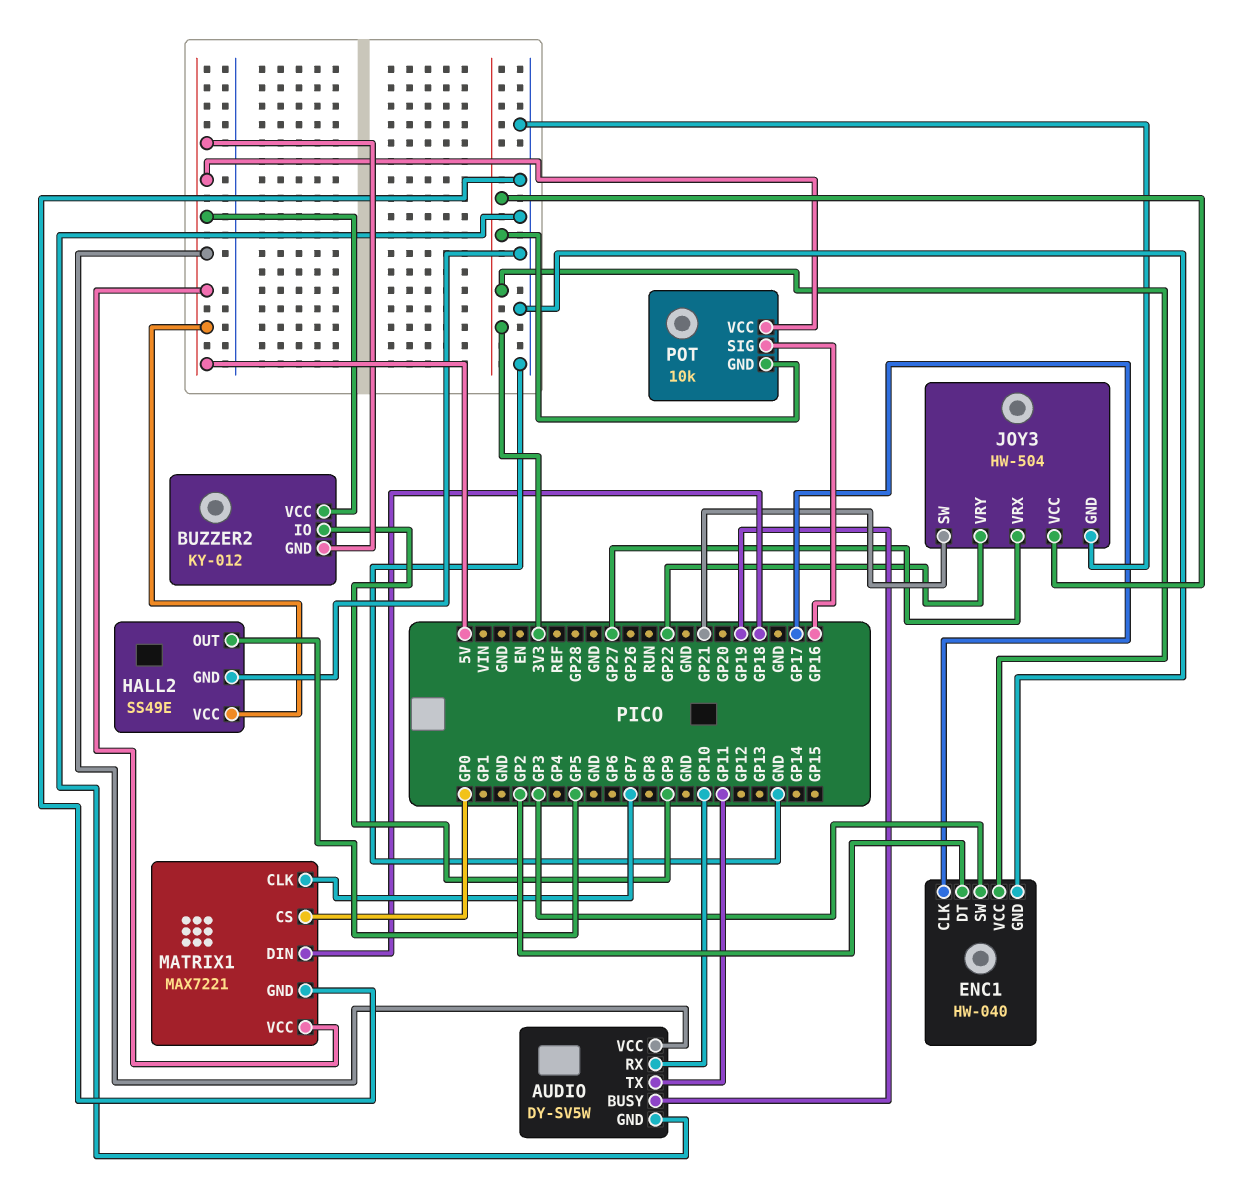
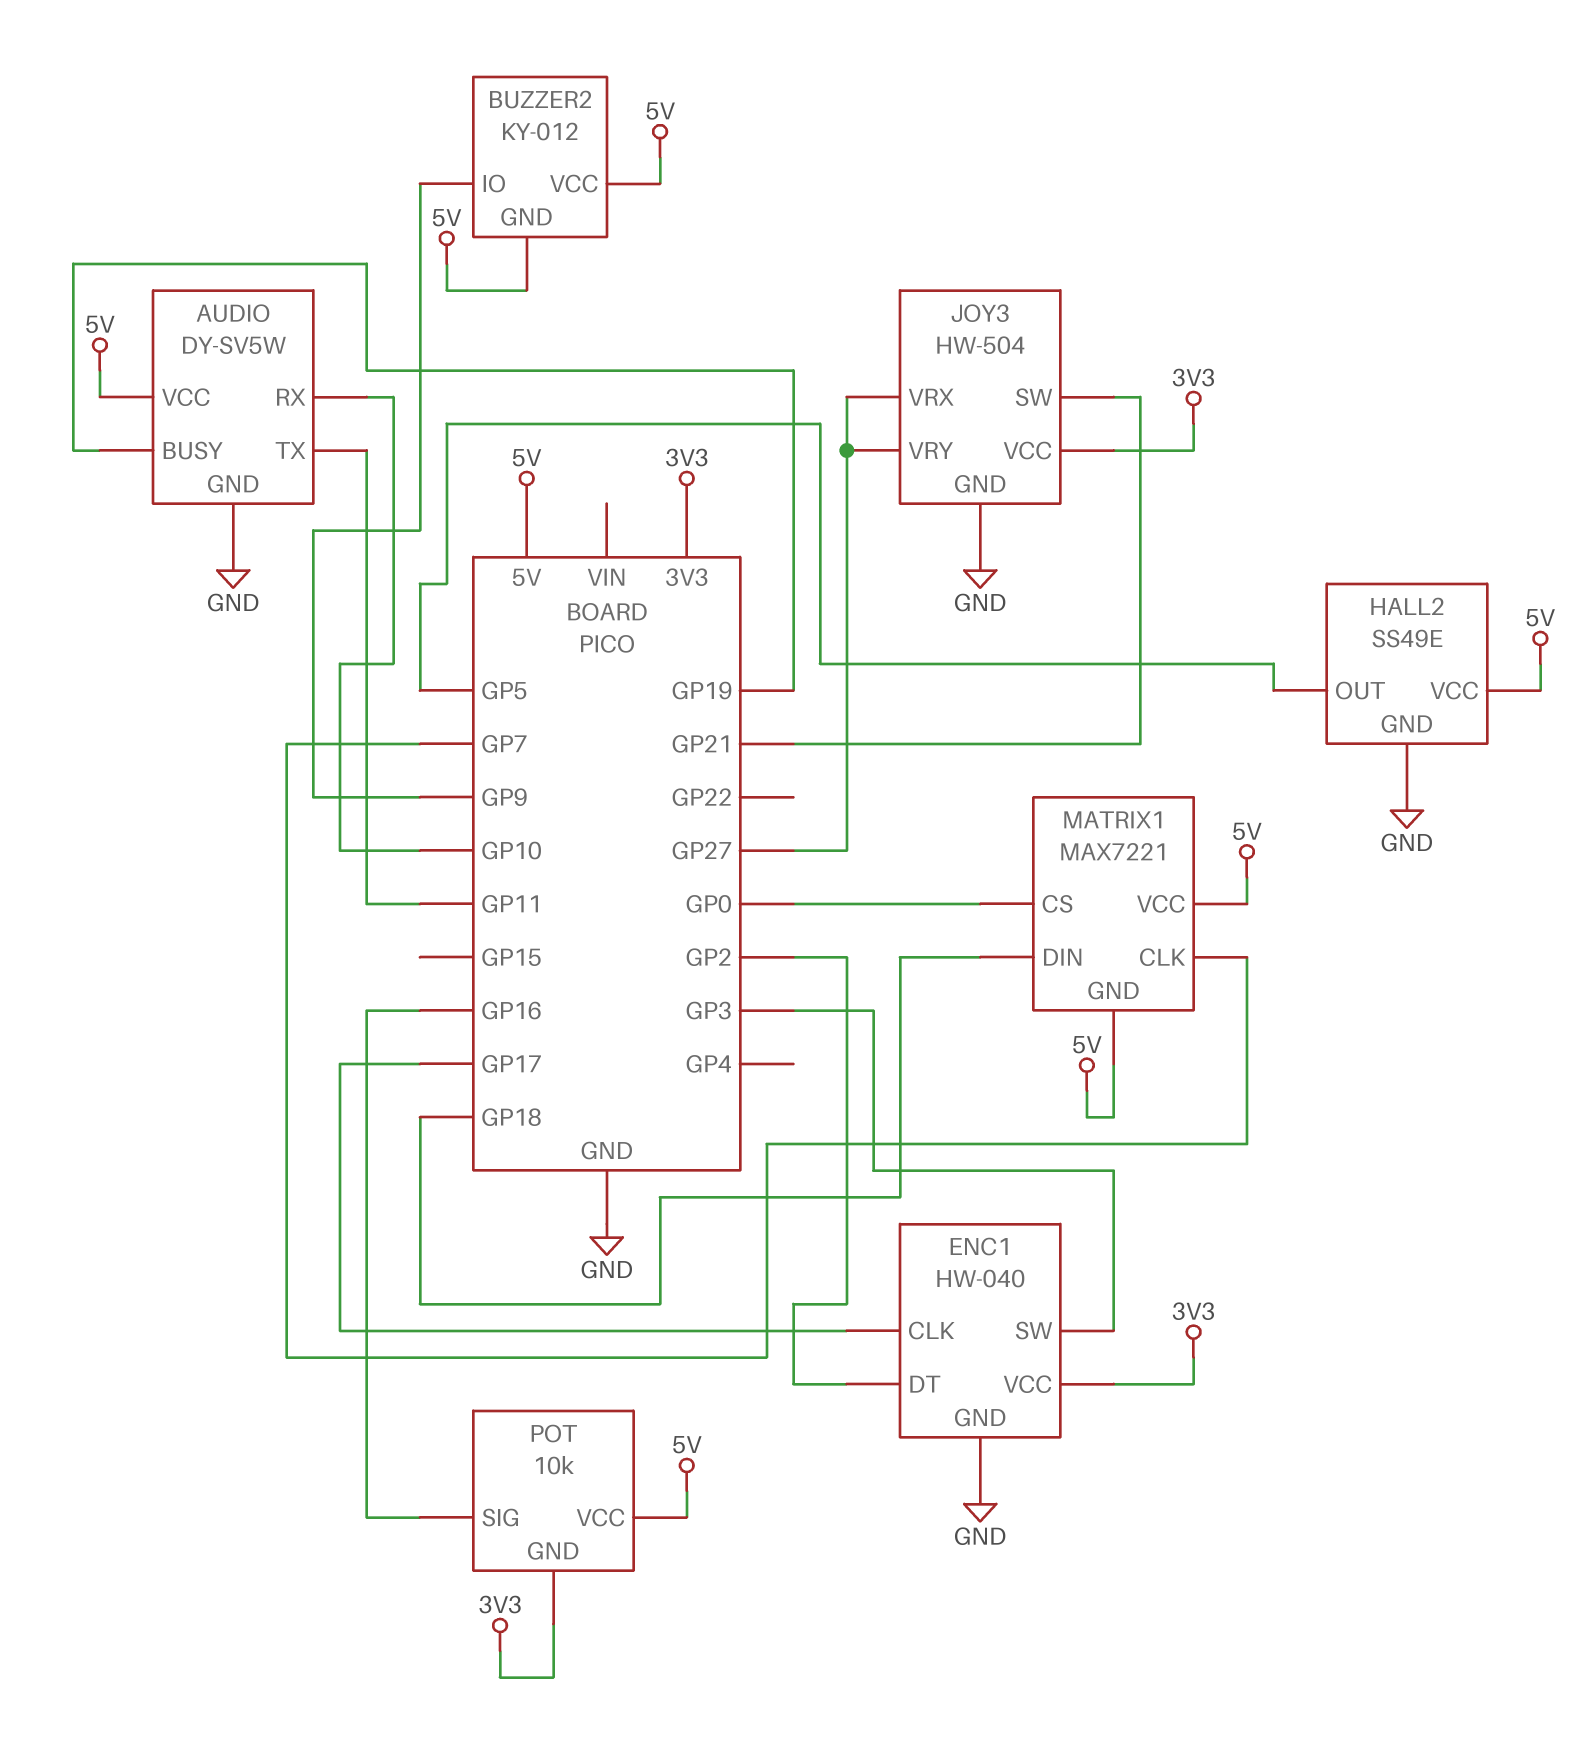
JOY3 pin VRY: GP22 -> GP27
MATRIX1 pin GND: GND -> 5V

